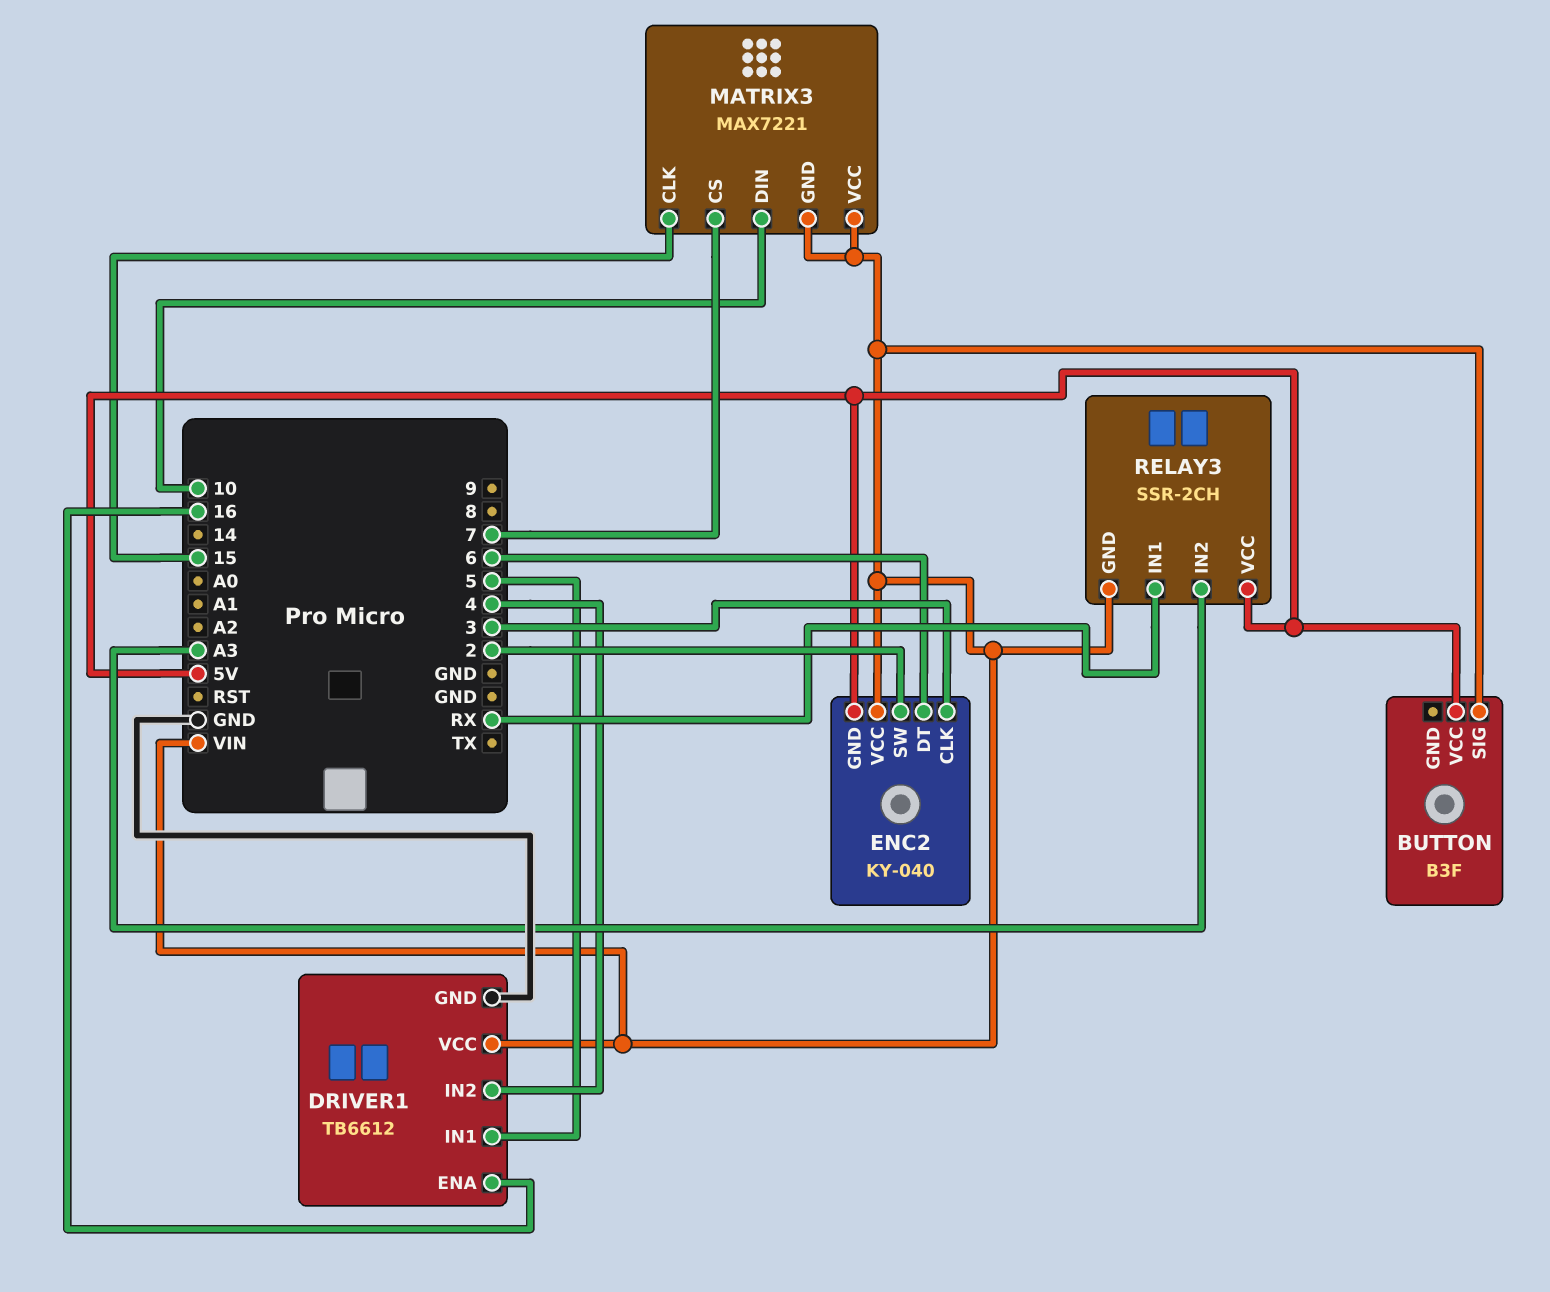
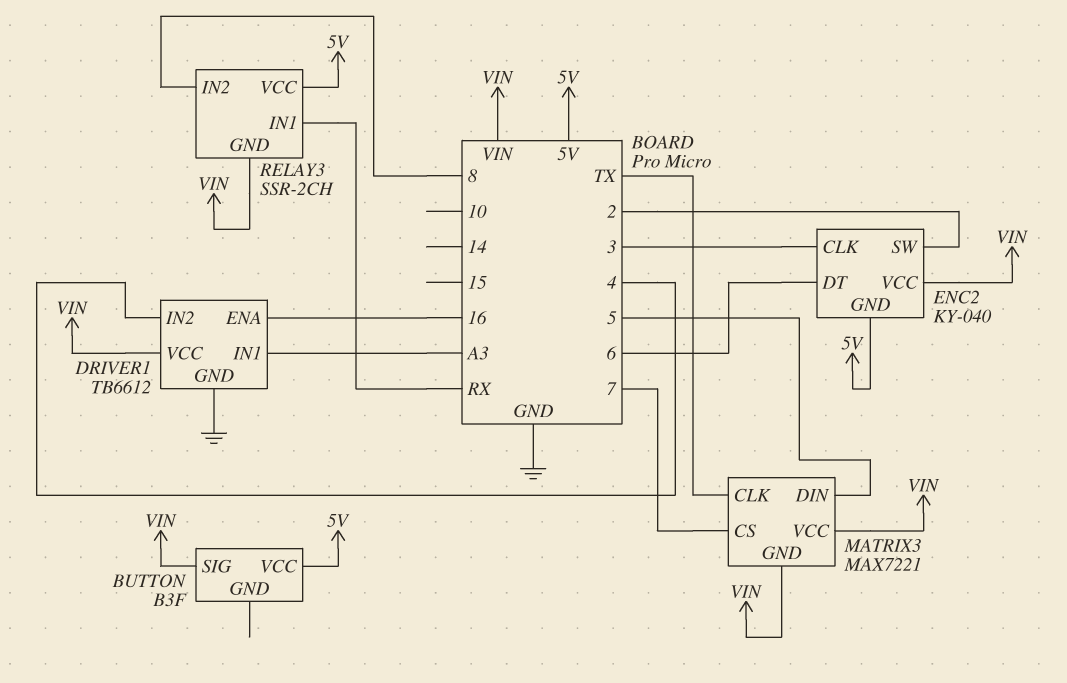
DRIVER1 pin IN1: 5 -> A3
MATRIX3 pin CLK: 15 -> TX
MATRIX3 pin DIN: 10 -> 5
RELAY3 pin IN2: A3 -> 8

